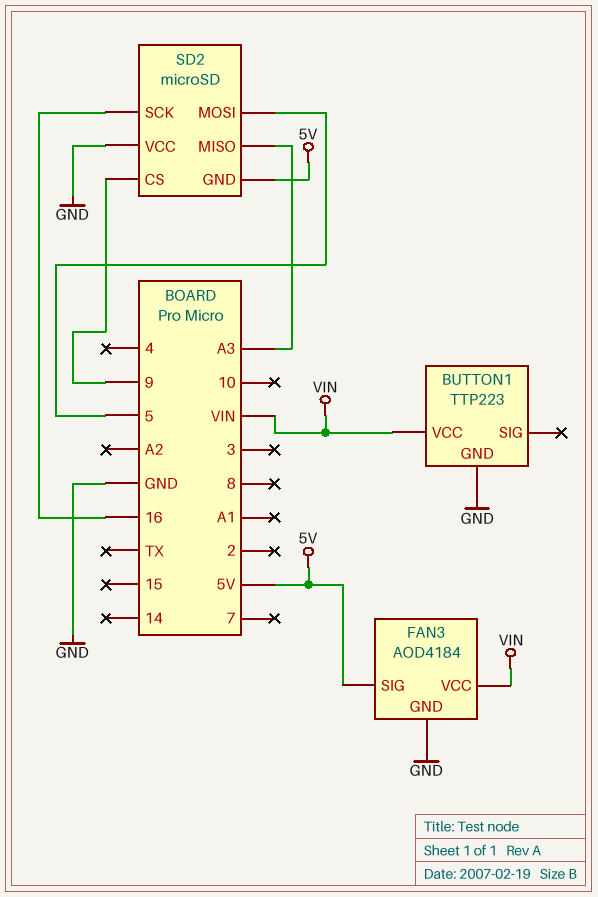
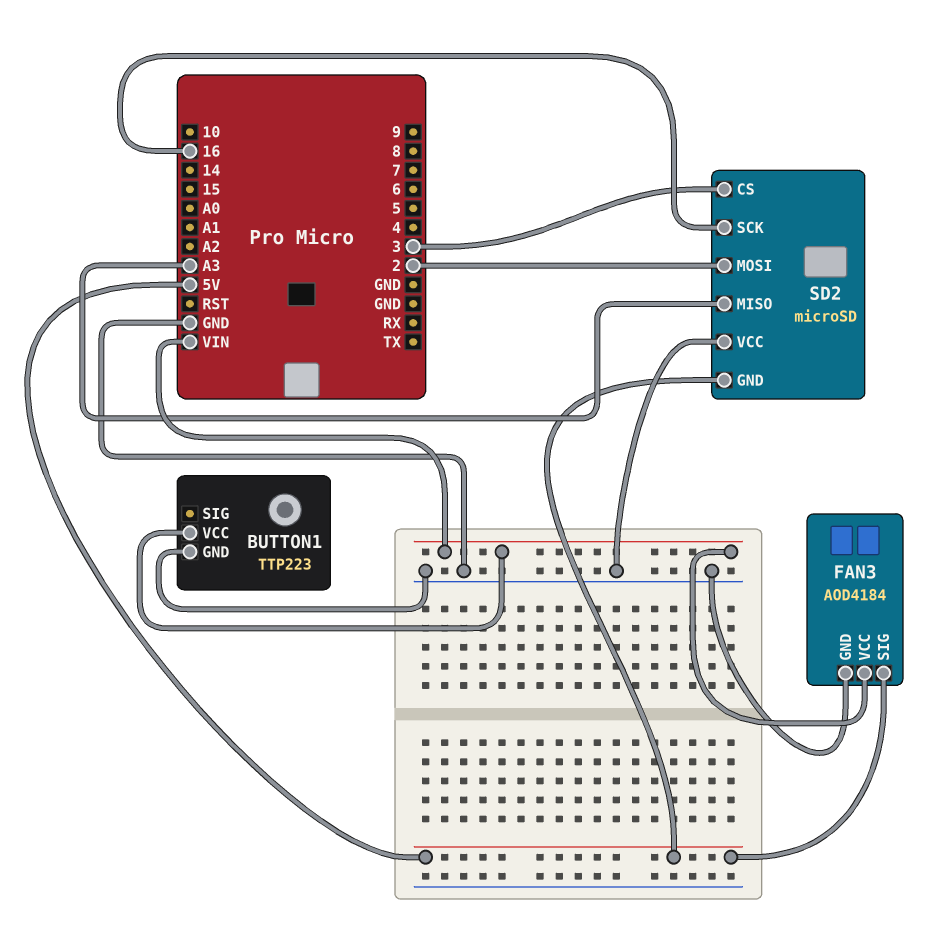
SD2 pin CS: 9 -> 3
SD2 pin MOSI: 5 -> 2

